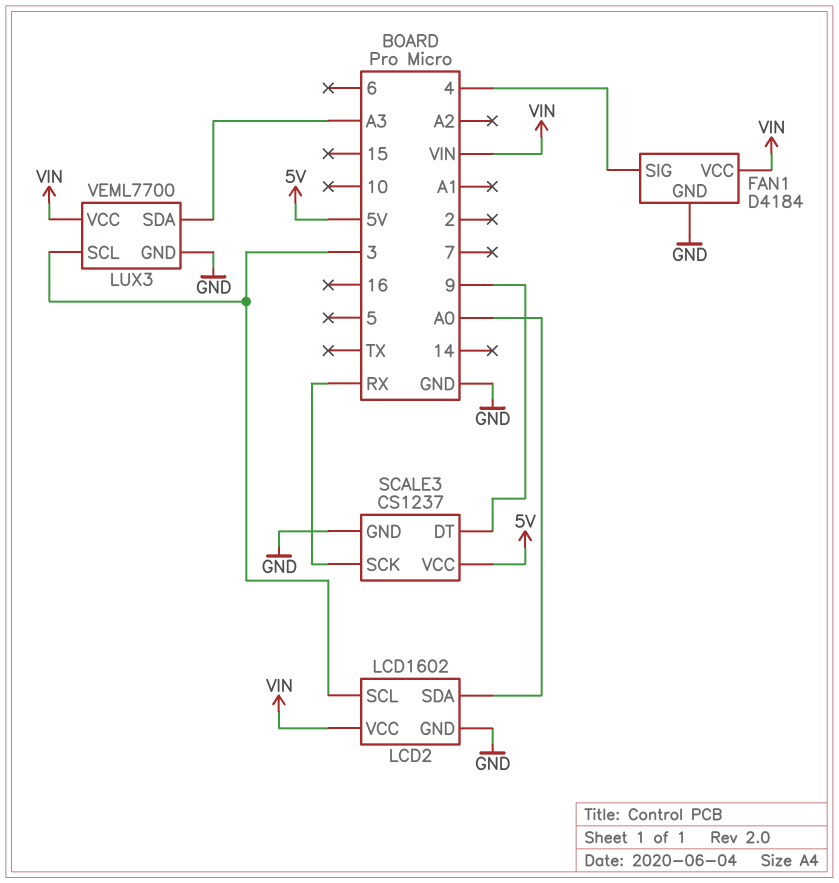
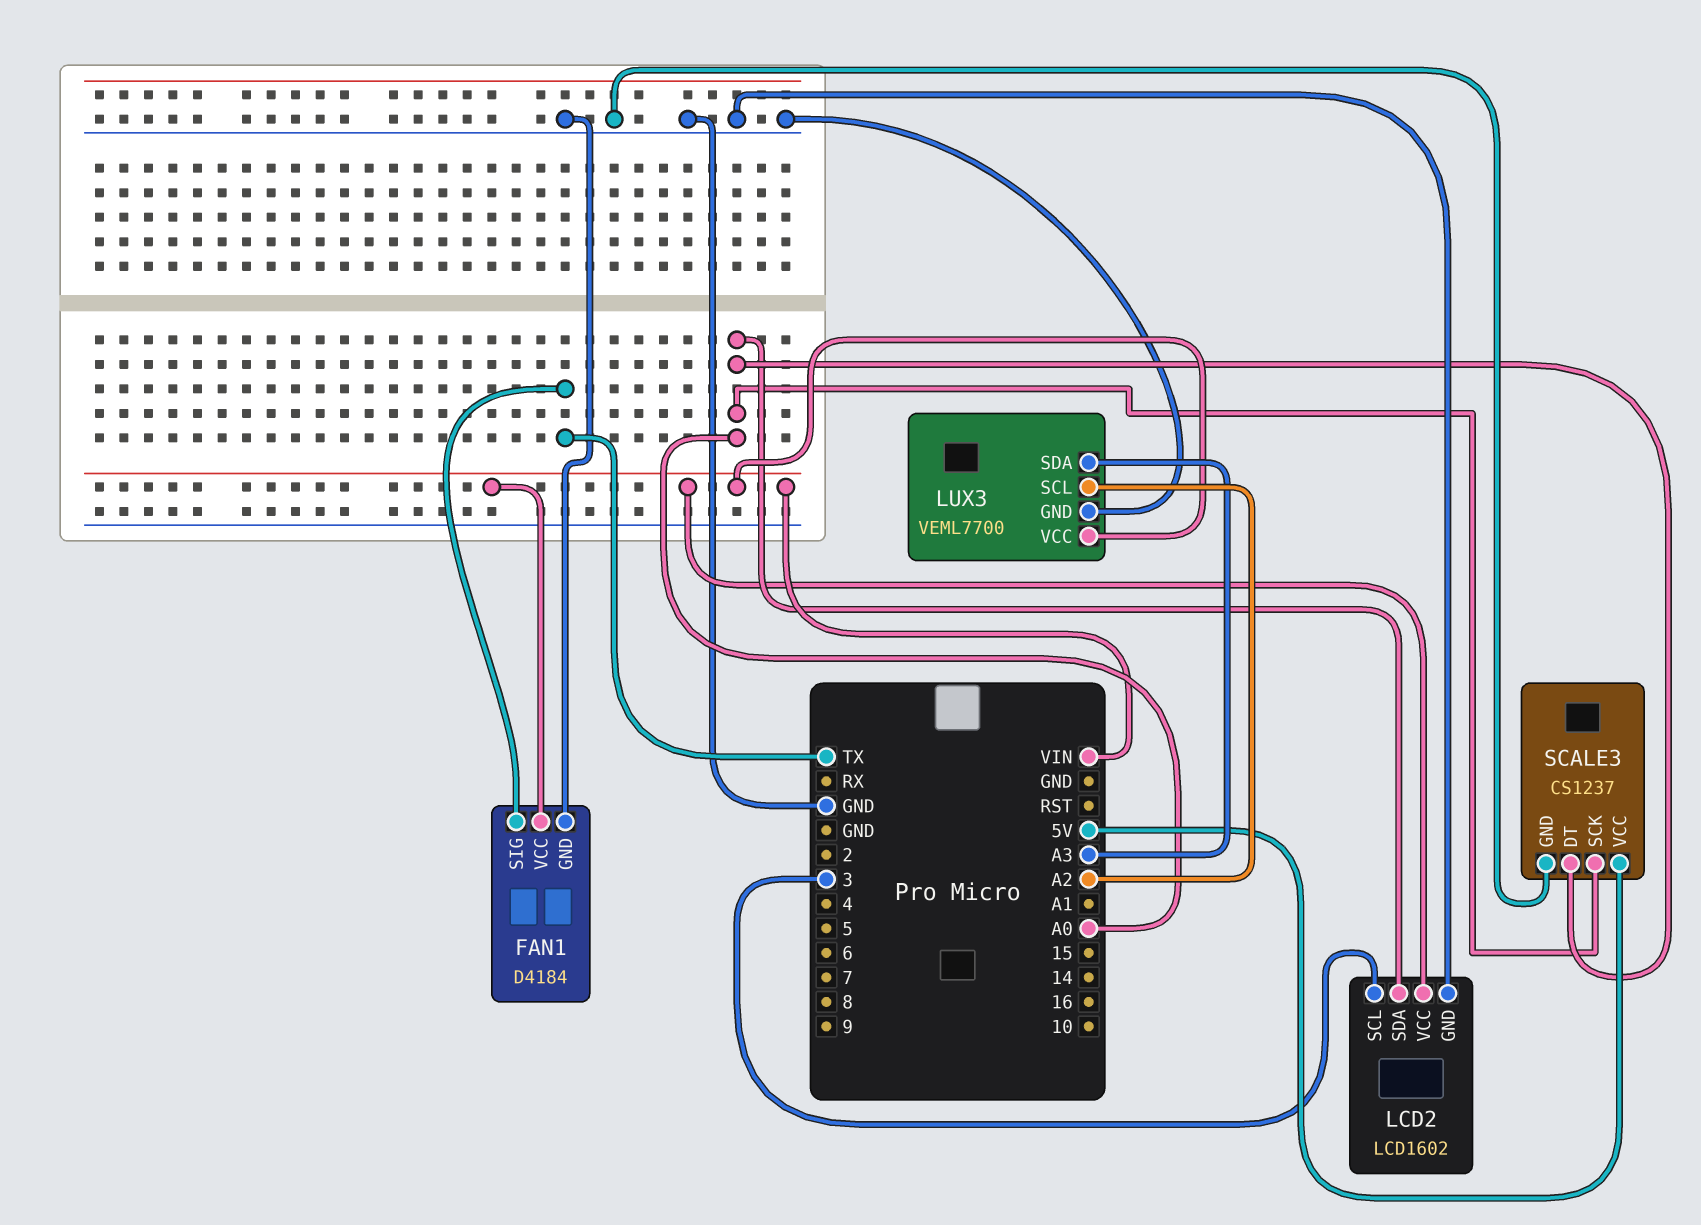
FAN1 pin SIG: 4 -> TX
LUX3 pin SCL: 3 -> A2
SCALE3 pin DT: 9 -> A0
SCALE3 pin SCK: RX -> A0

